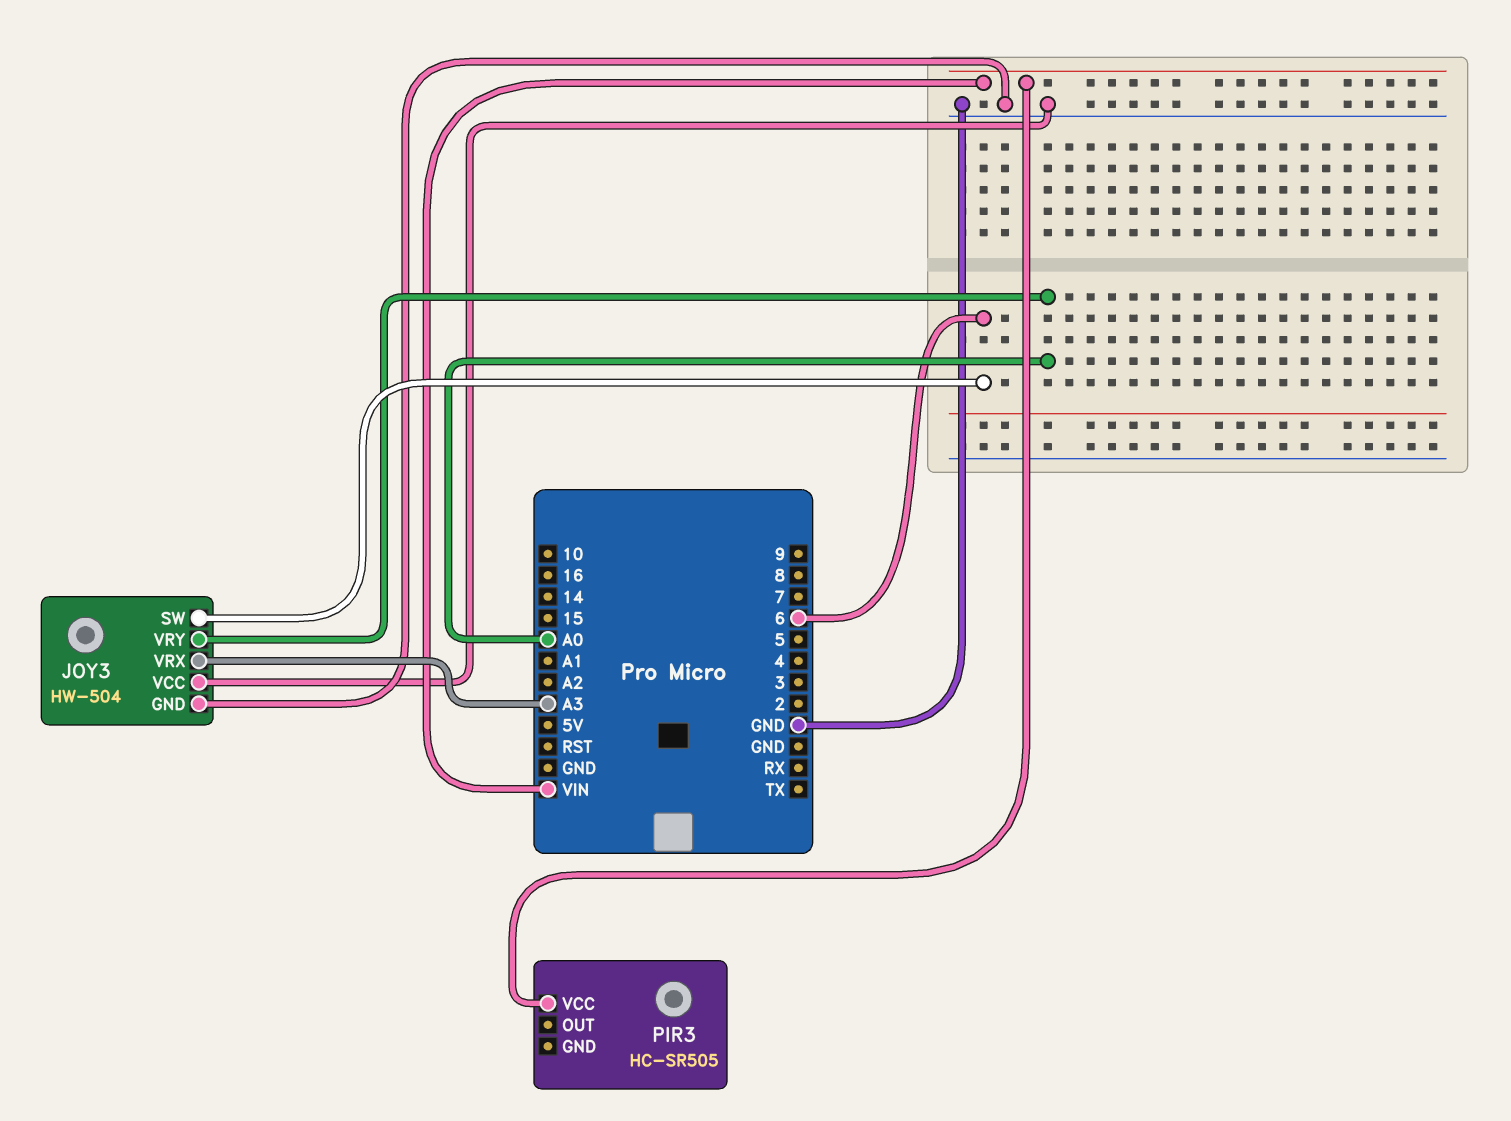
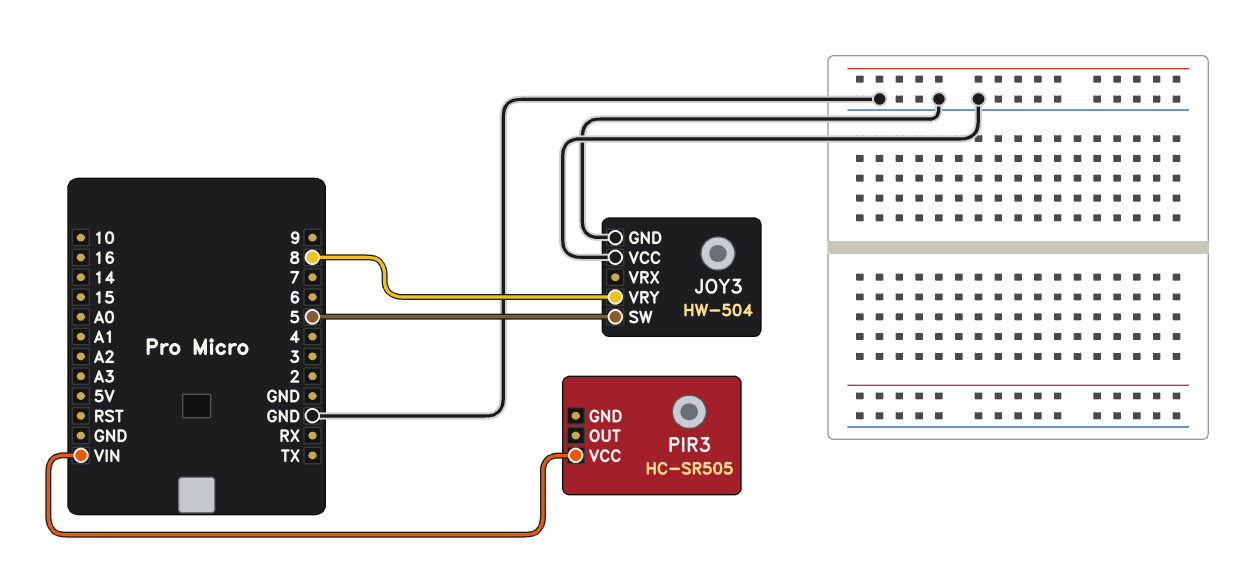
JOY3 pin SW: 6 -> 5
JOY3 pin VRX: A3 -> none
JOY3 pin VRY: A0 -> 8

